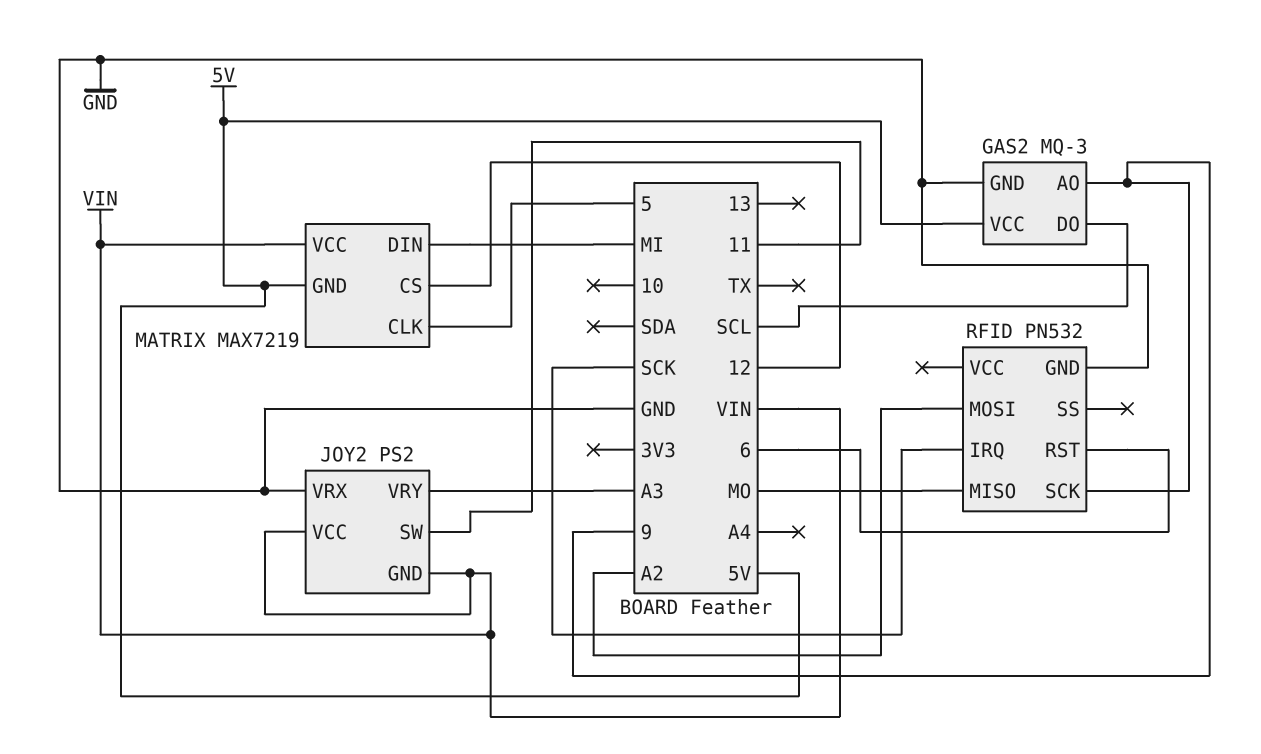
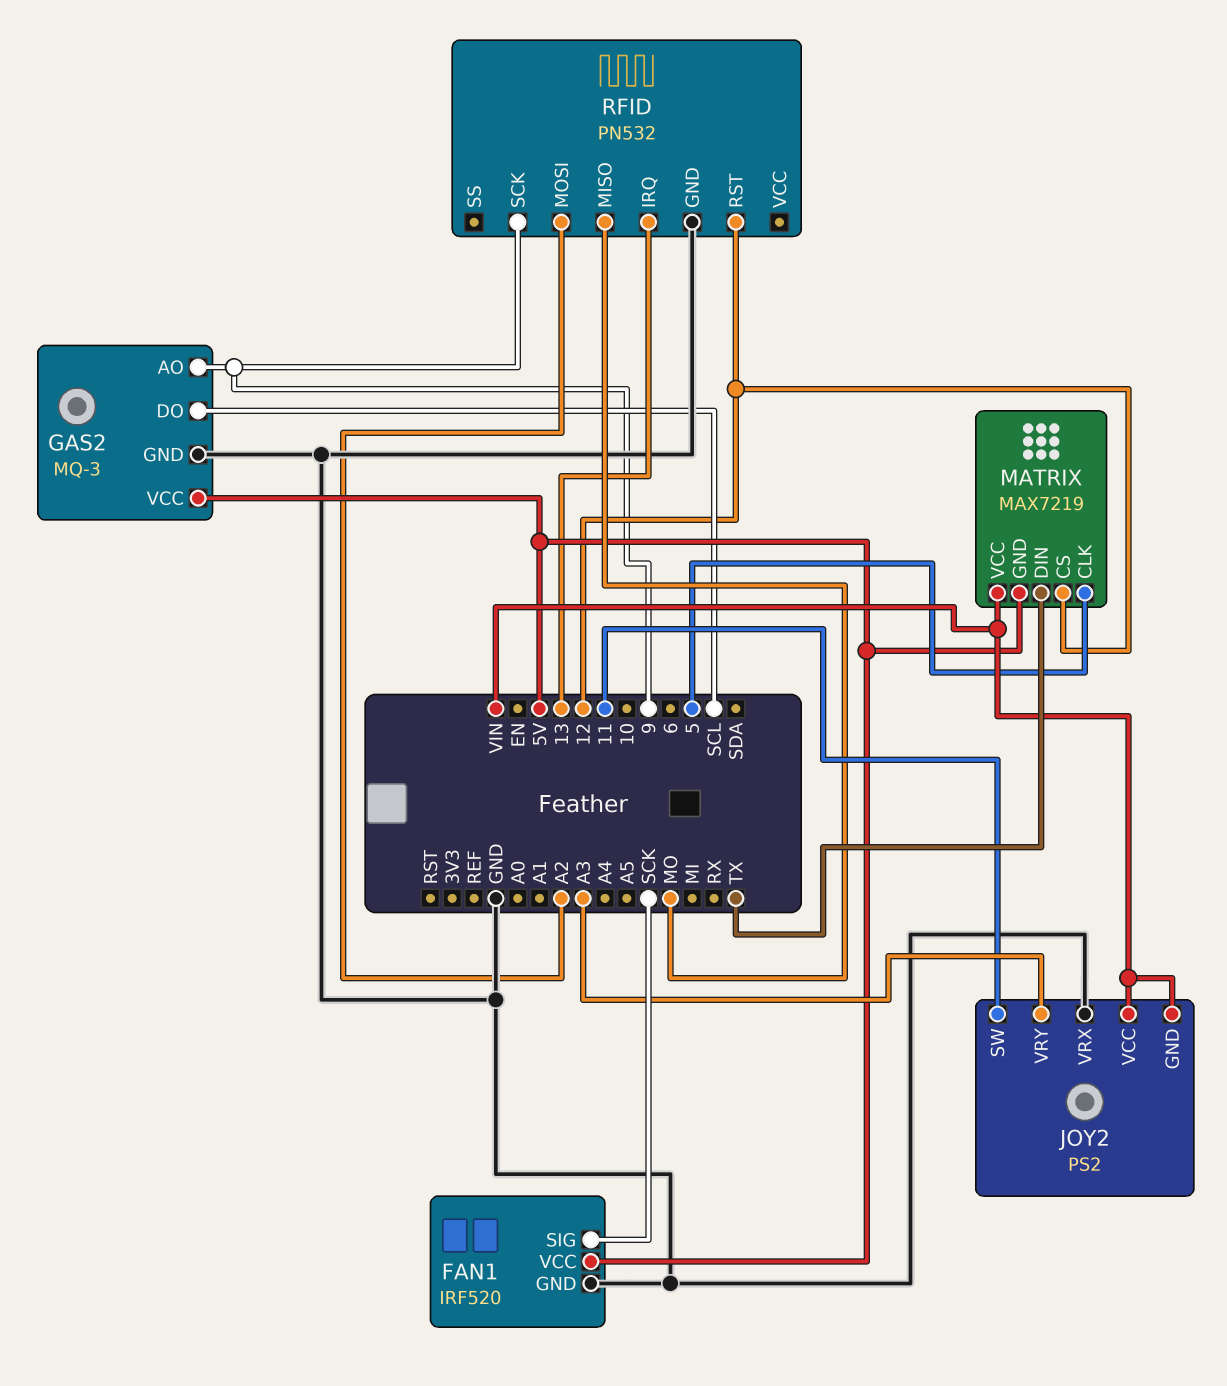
FAN1: none -> IRF520
FAN1 pin GND: none -> GND
FAN1 pin SIG: none -> SCK
FAN1 pin VCC: none -> 5V
MATRIX pin DIN: MI -> TX
RFID pin IRQ: SCK -> 13
RFID pin RST: 6 -> 12

